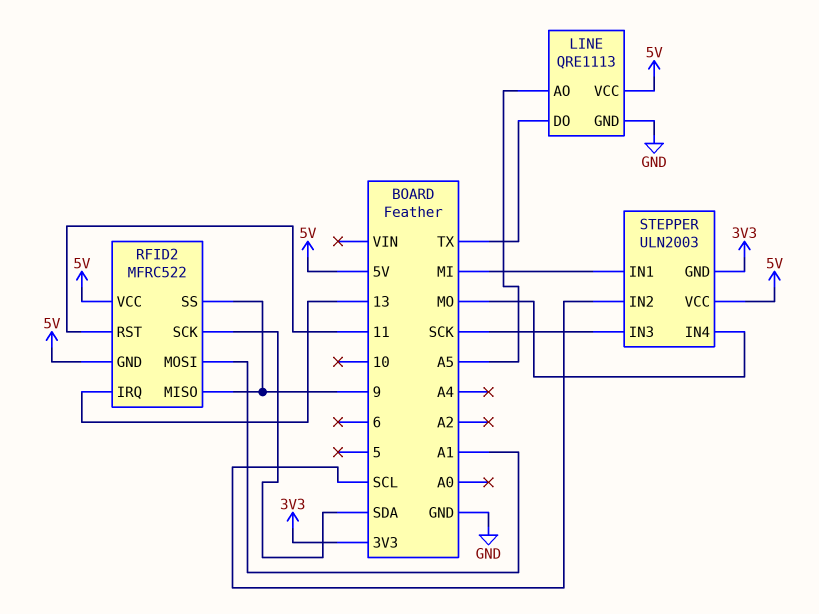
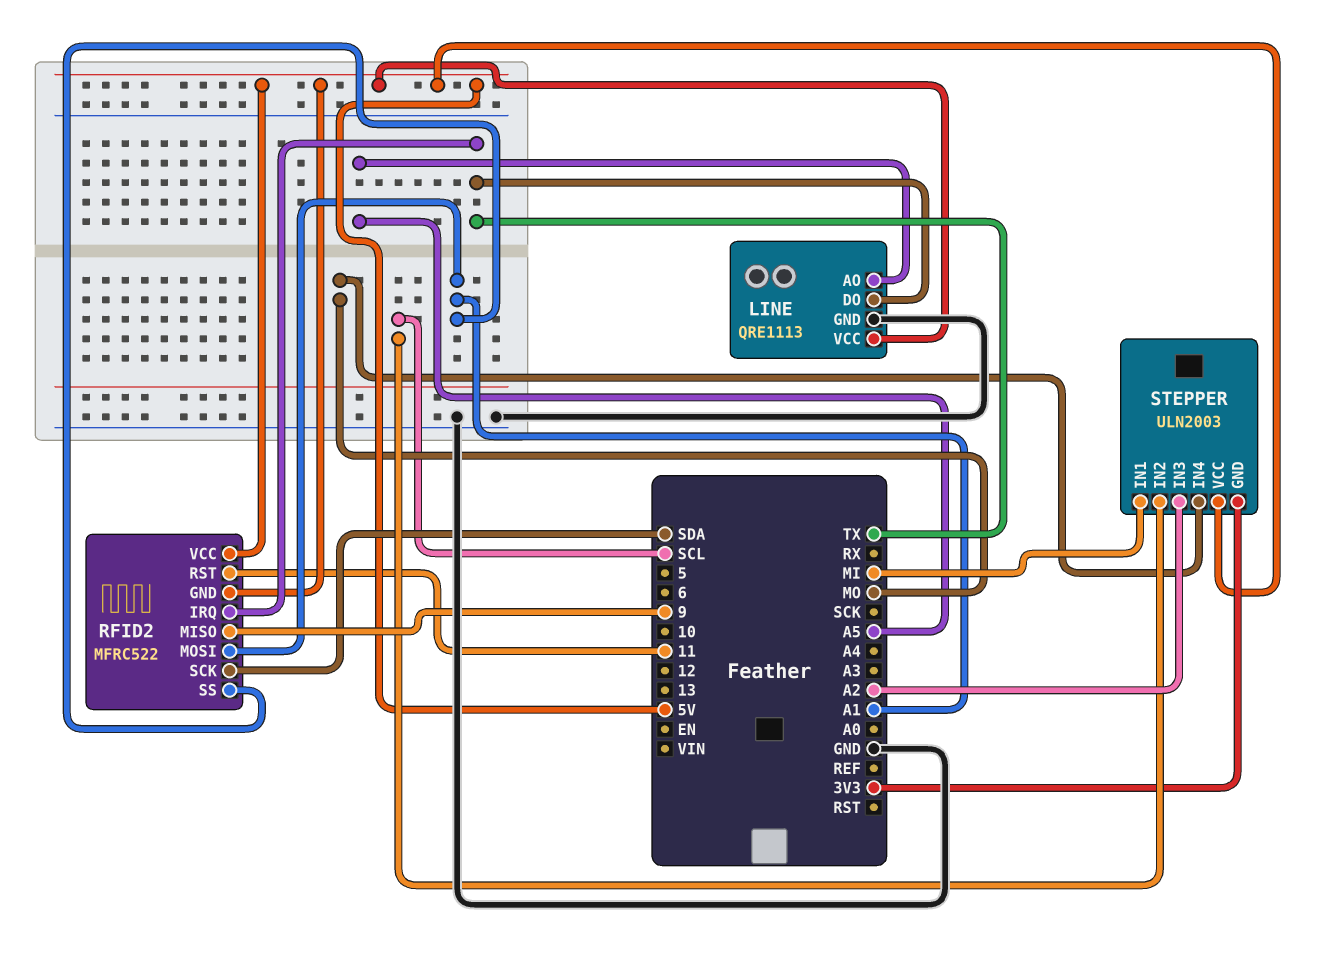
RFID2 pin IRQ: 13 -> TX
RFID2 pin SS: 9 -> A1
STEPPER pin IN3: SCK -> A2

